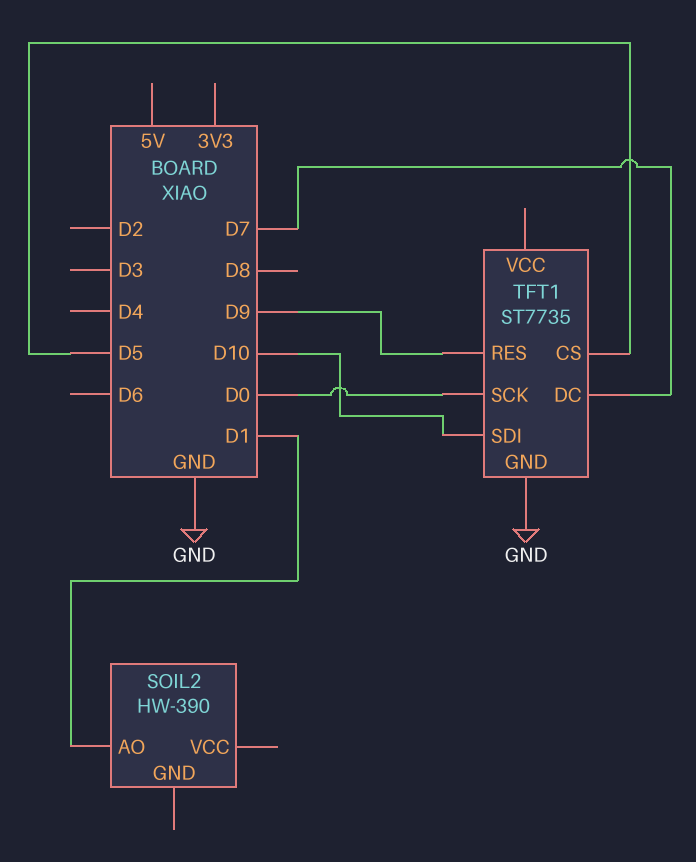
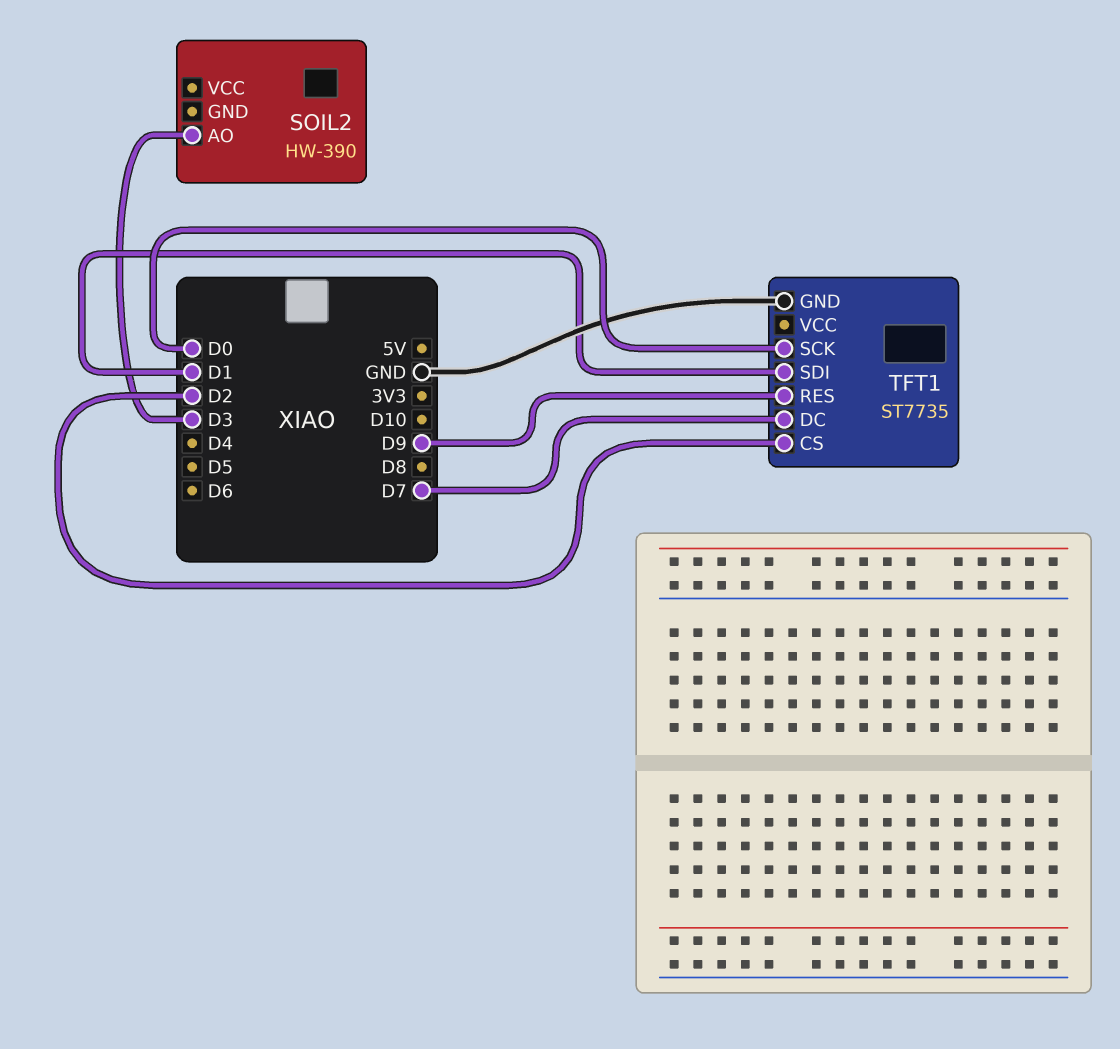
SOIL2 pin AO: D1 -> D3
TFT1 pin CS: D5 -> D2
TFT1 pin SDI: D10 -> D1

